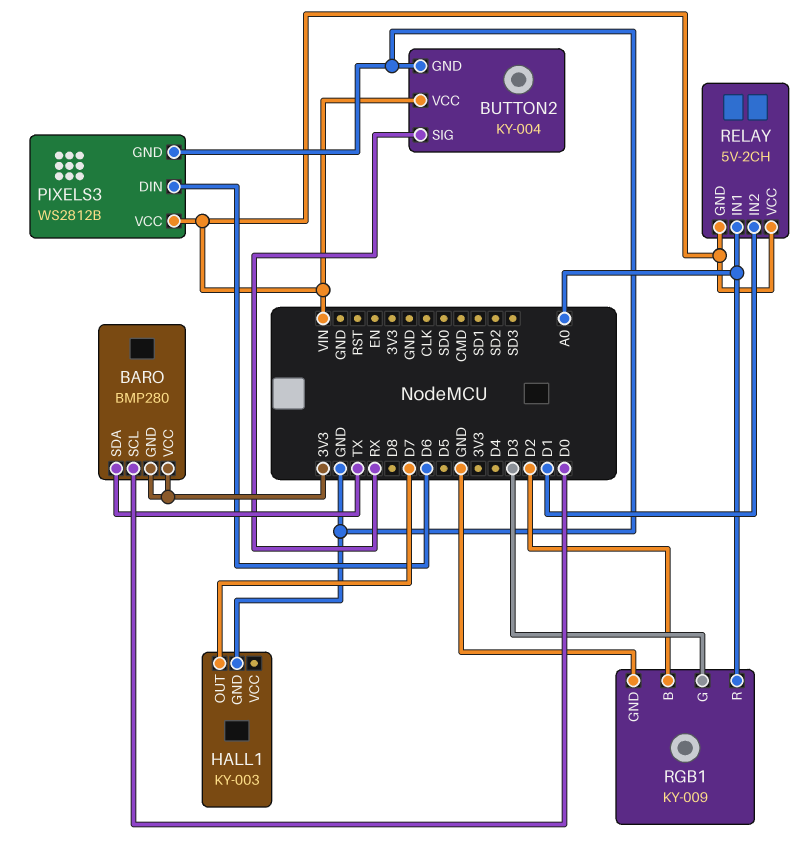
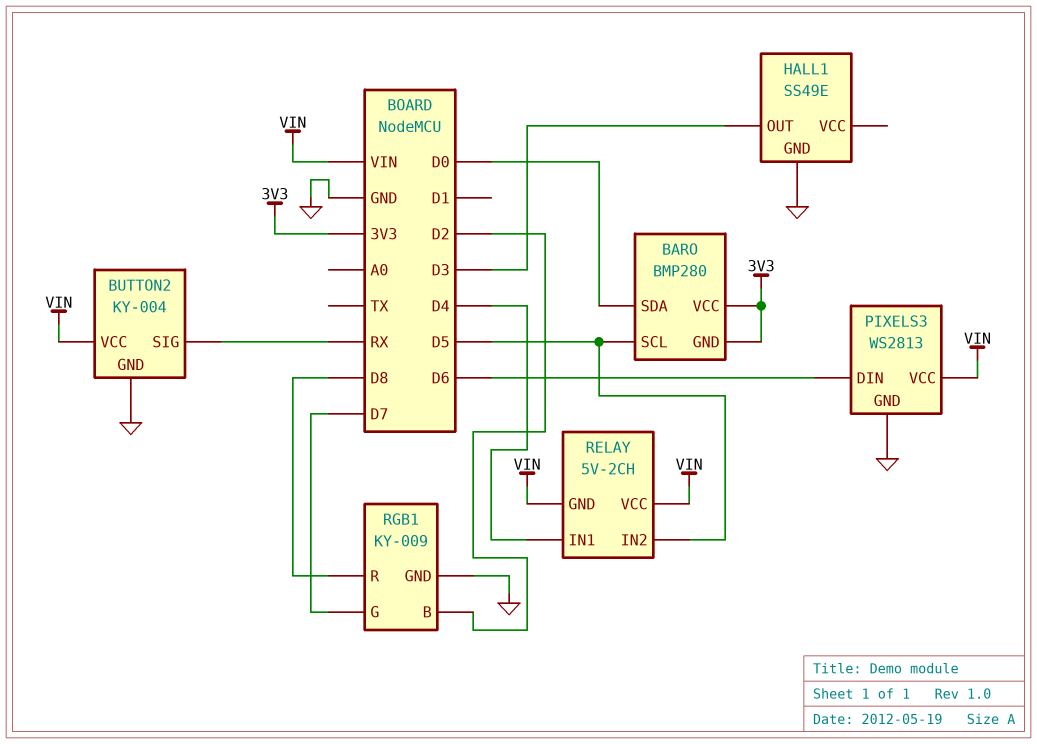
BARO pin SCL: D0 -> D5
BARO pin SDA: TX -> D0
HALL1: KY-003 -> SS49E
HALL1 pin OUT: D7 -> D3
PIXELS3: WS2812B -> WS2813
RELAY pin IN1: A0 -> D4
RELAY pin IN2: D1 -> D5
RGB1 pin G: D3 -> D7
RGB1 pin R: A0 -> D8

